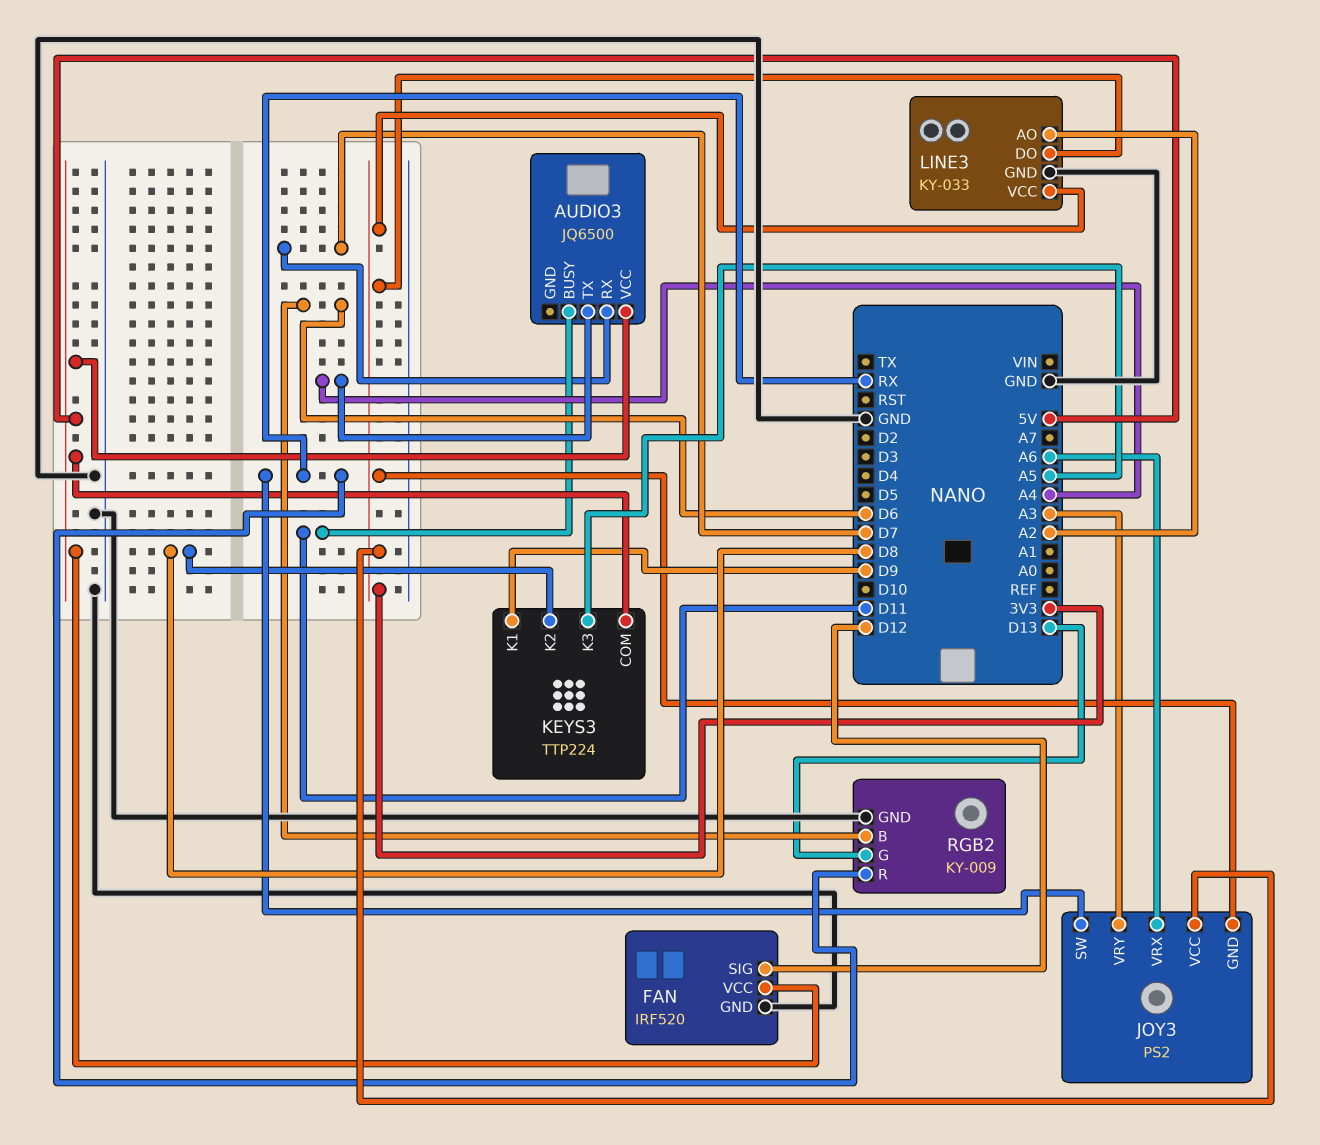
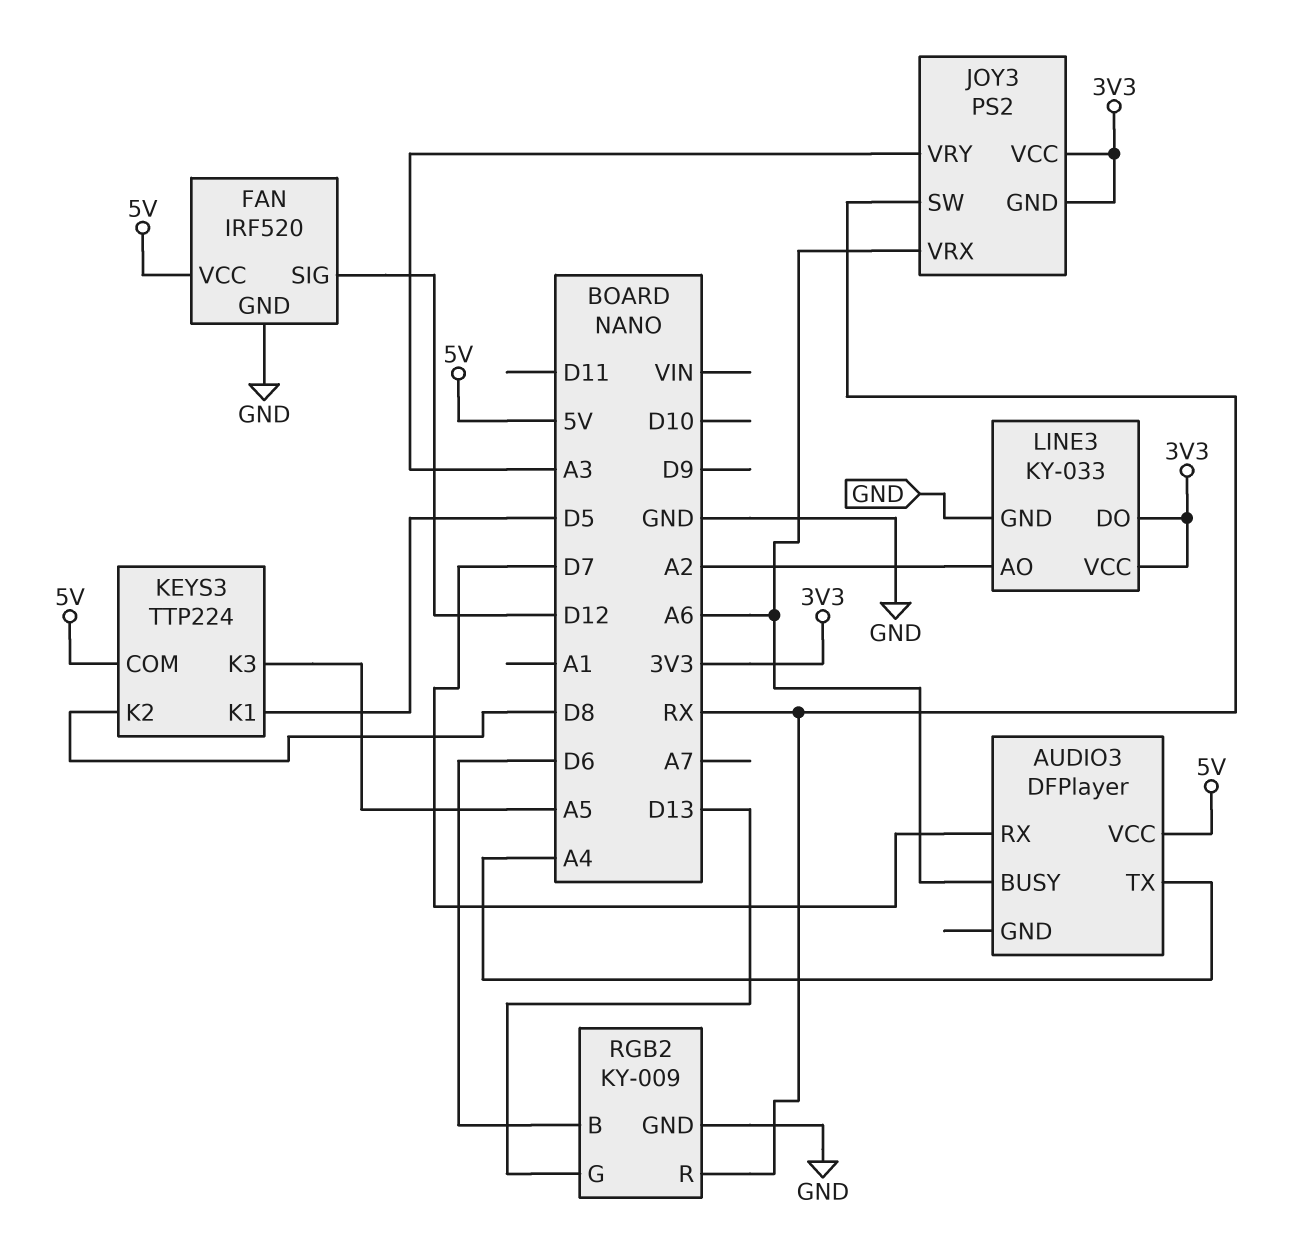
AUDIO3: JQ6500 -> DFPlayer
AUDIO3 pin BUSY: D11 -> A6
KEYS3 pin K1: D9 -> D5

